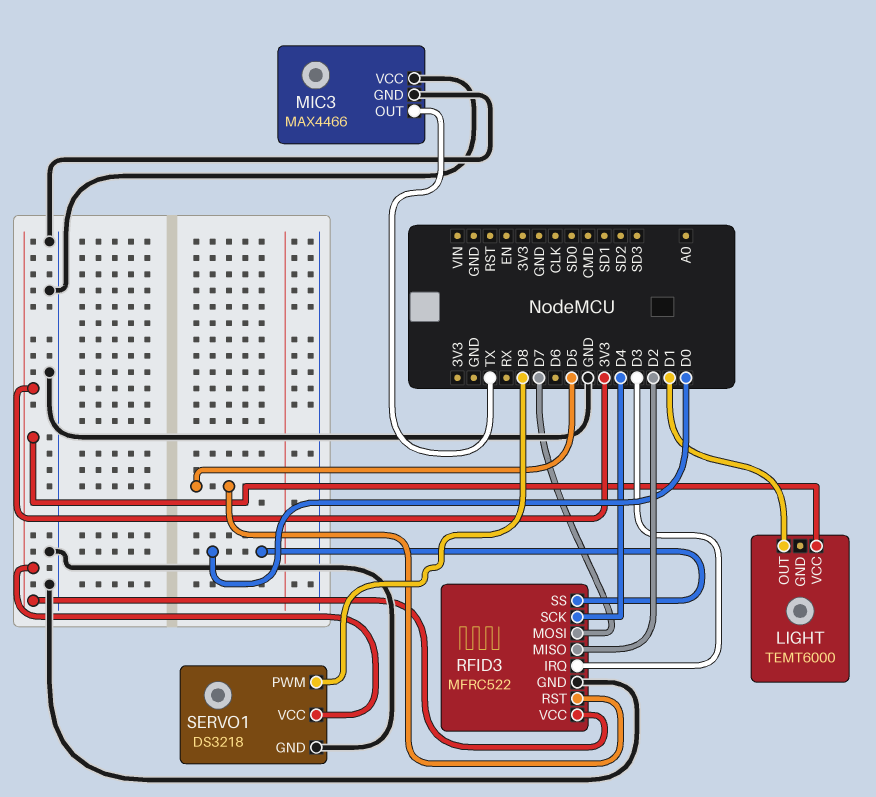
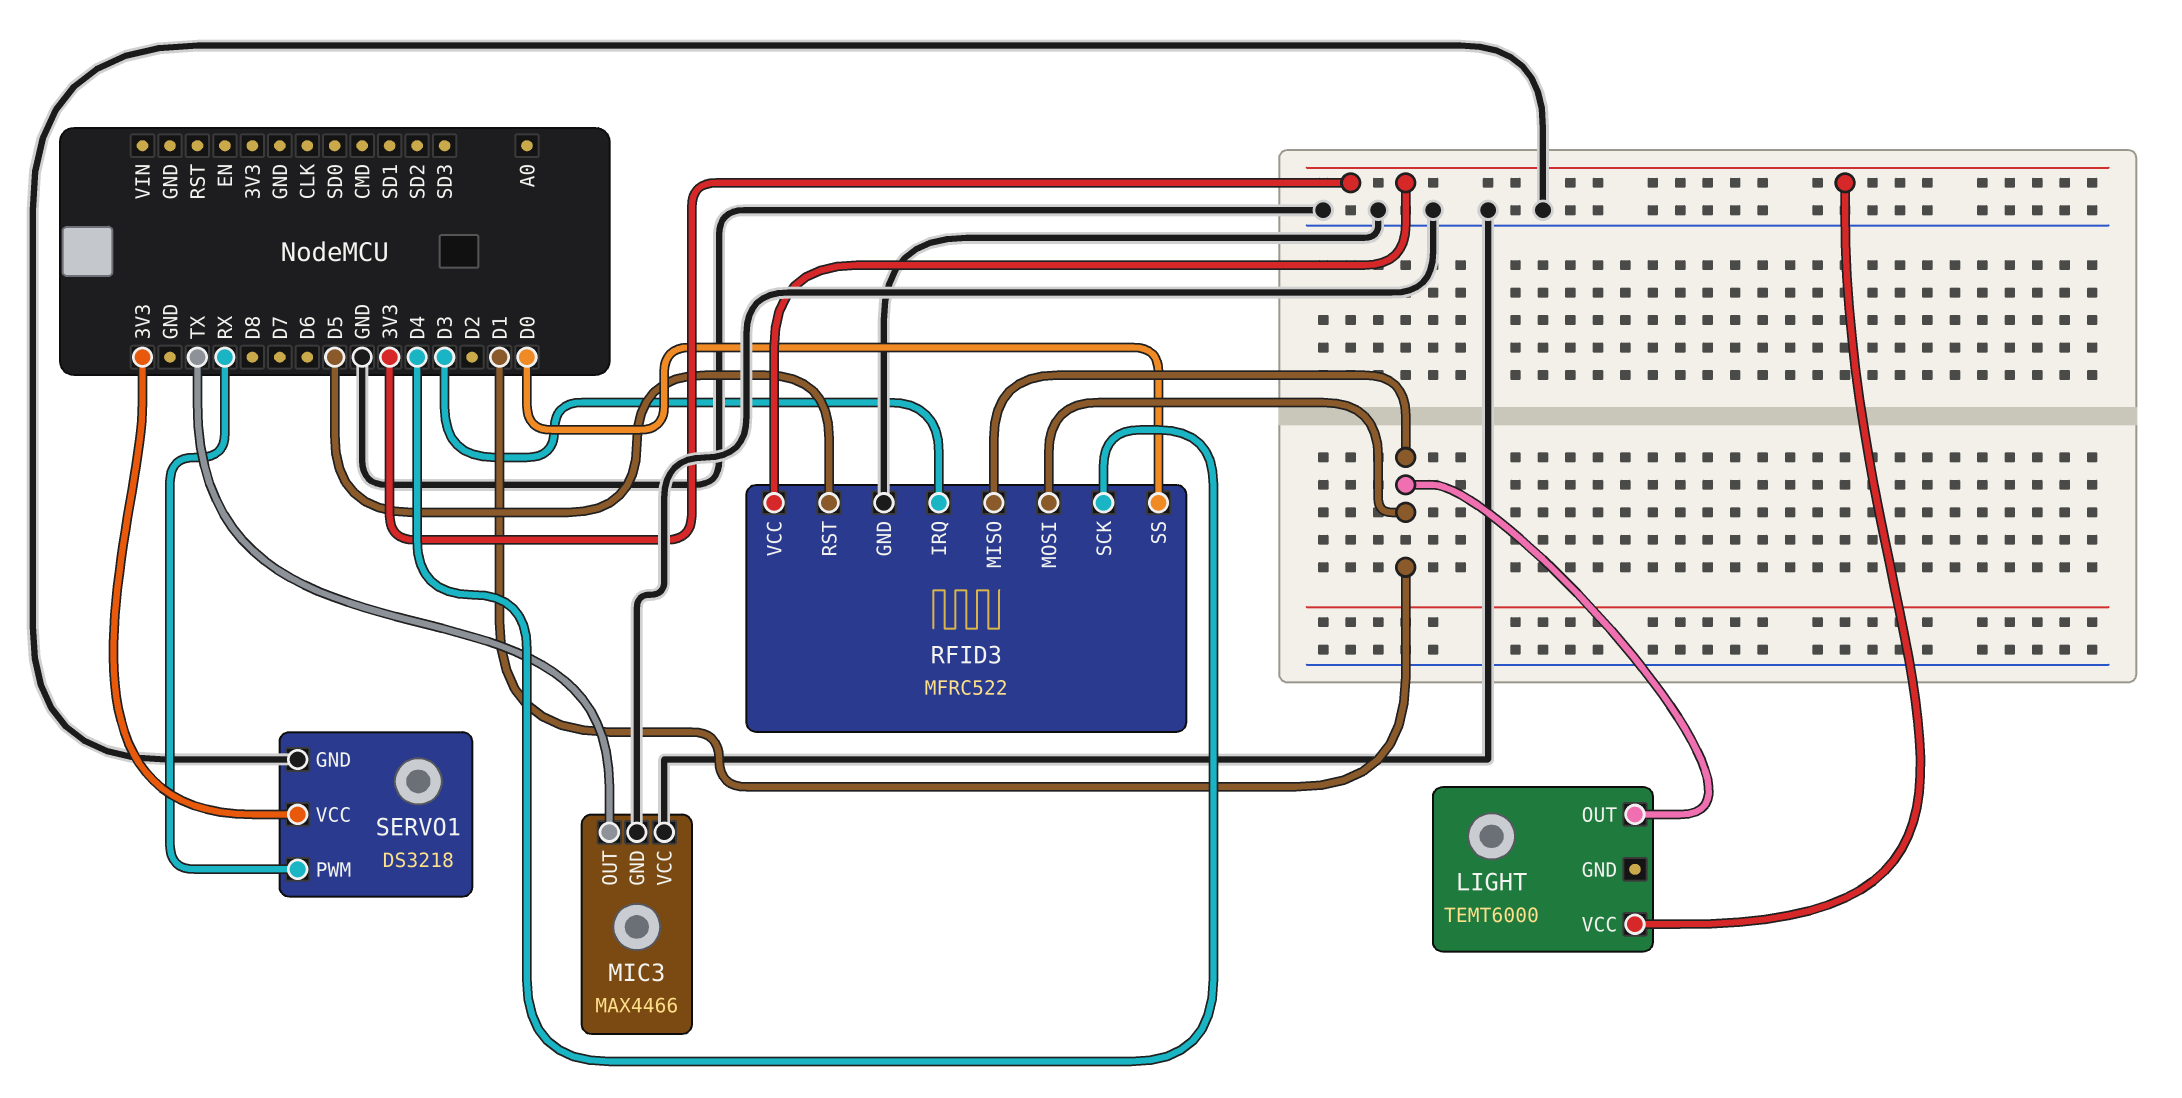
RFID3 pin MISO: D2 -> D1
RFID3 pin MOSI: D7 -> D1
SERVO1 pin PWM: D8 -> RX

